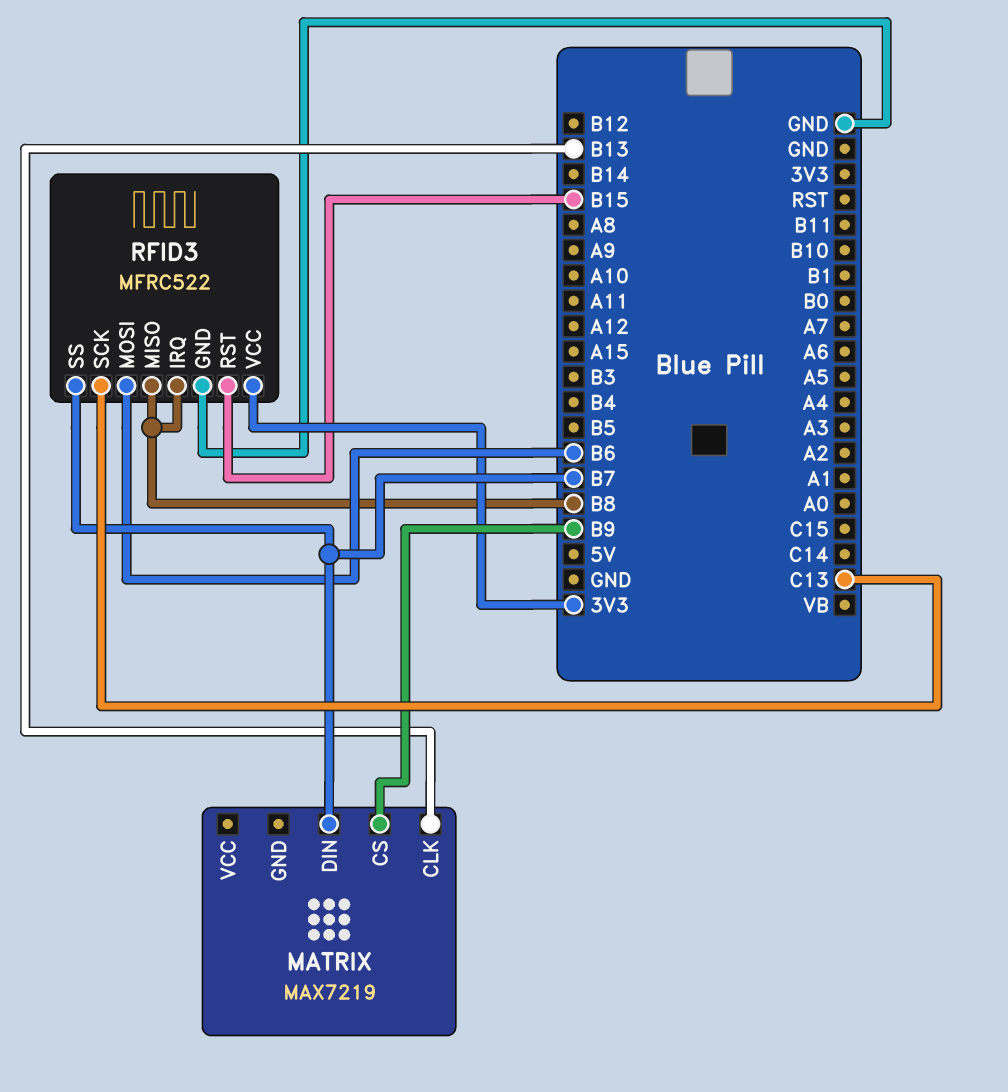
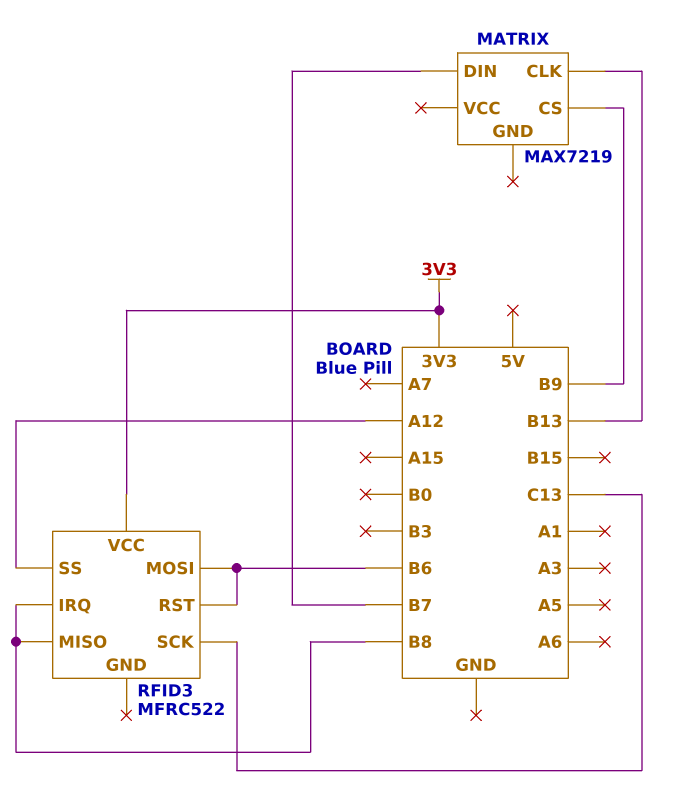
RFID3 pin GND: GND -> none
RFID3 pin RST: B15 -> B6
RFID3 pin SS: B7 -> A12

